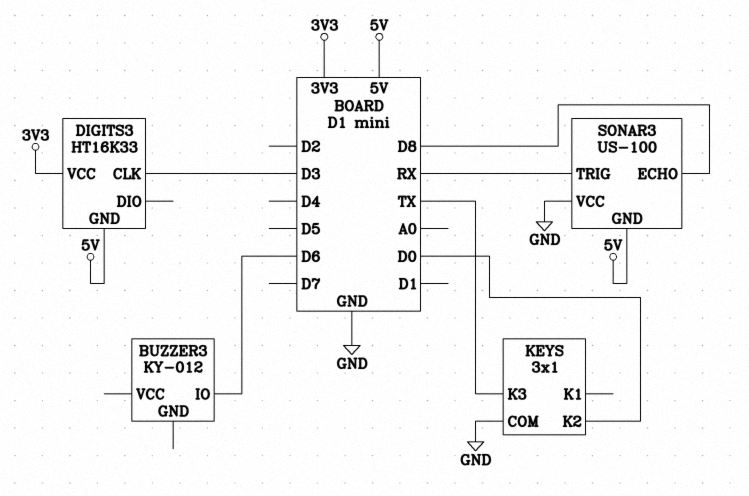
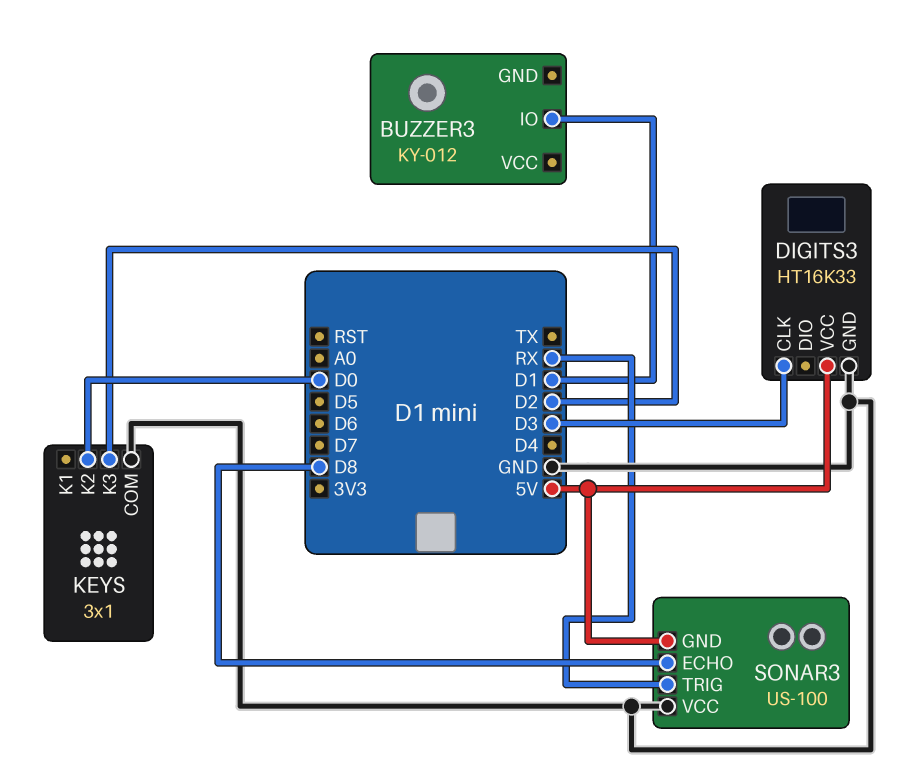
BUZZER3 pin IO: D6 -> D1
DIGITS3 pin GND: 5V -> GND
DIGITS3 pin VCC: 3V3 -> 5V
KEYS pin K3: TX -> D2

